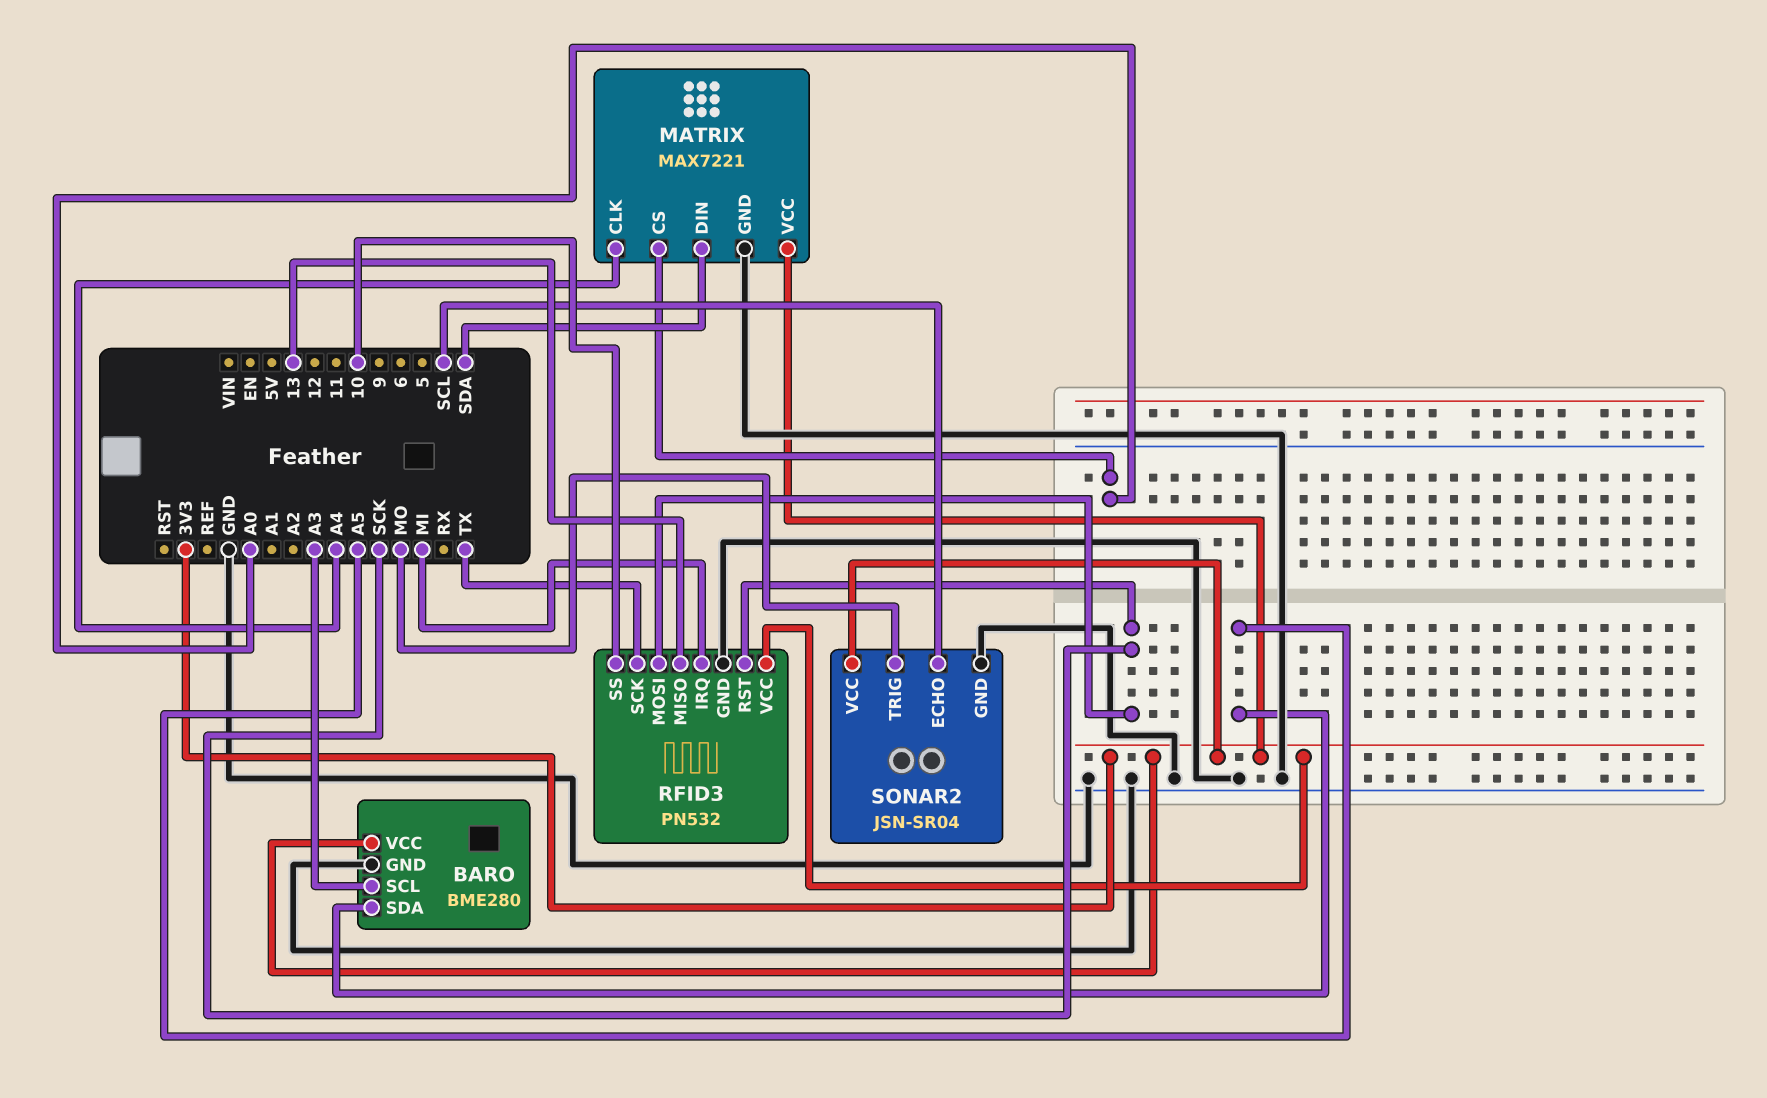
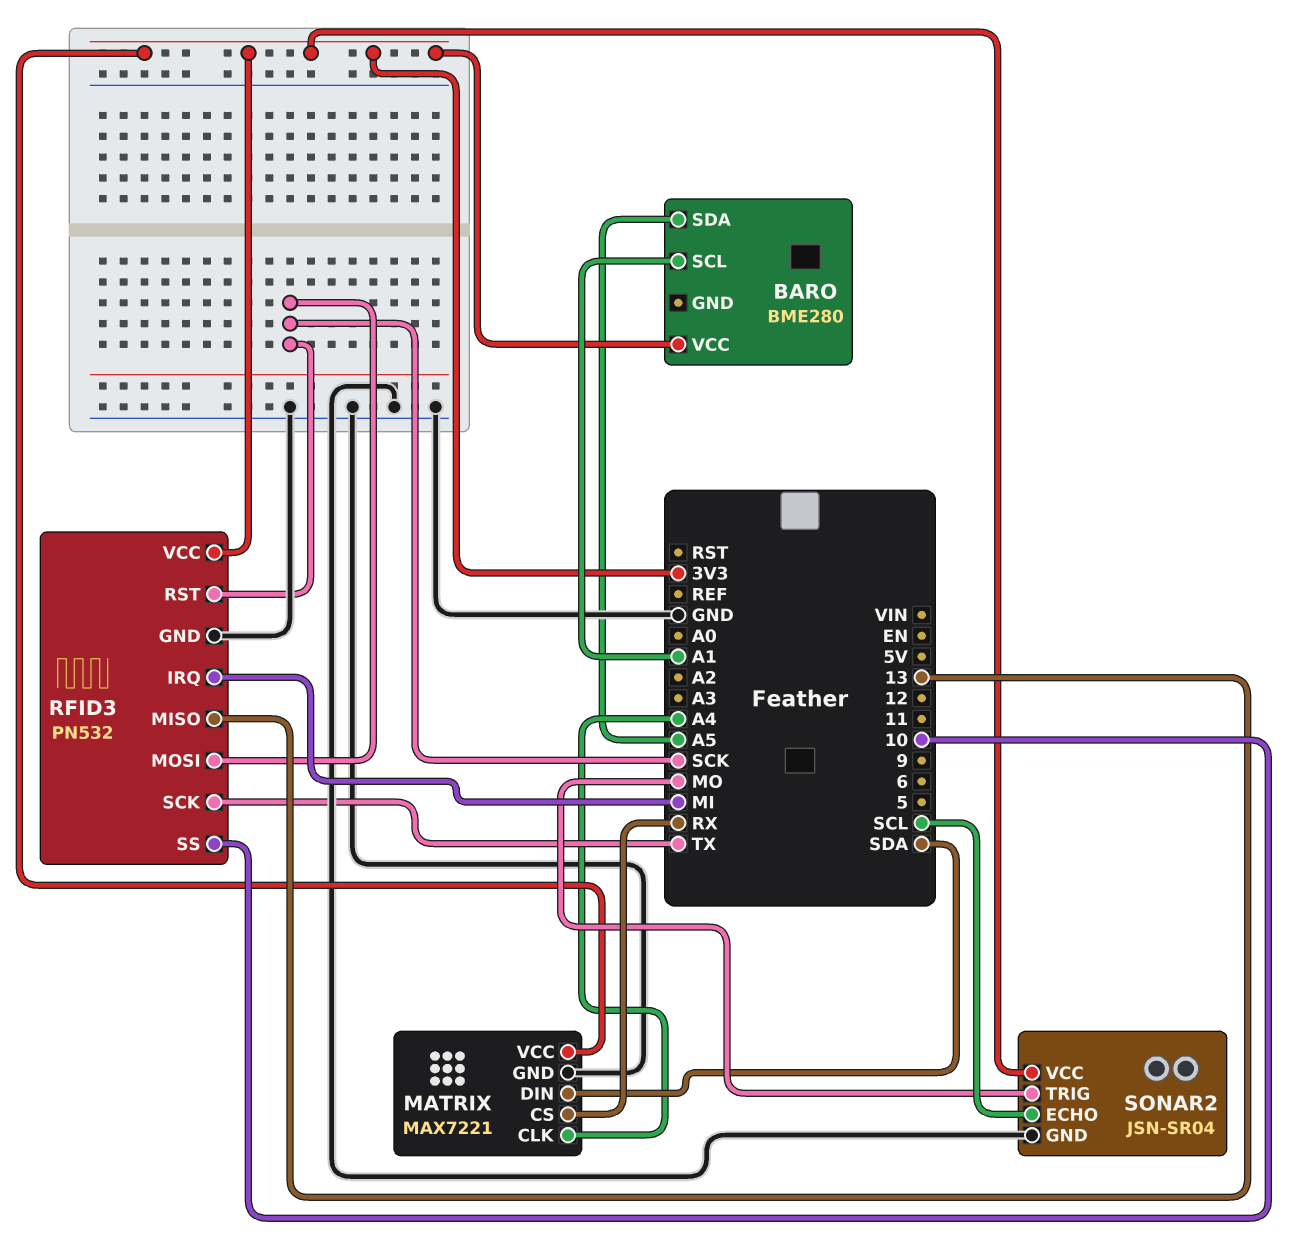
BARO pin GND: GND -> none
BARO pin SCL: A3 -> A1
MATRIX pin CS: A0 -> RX

